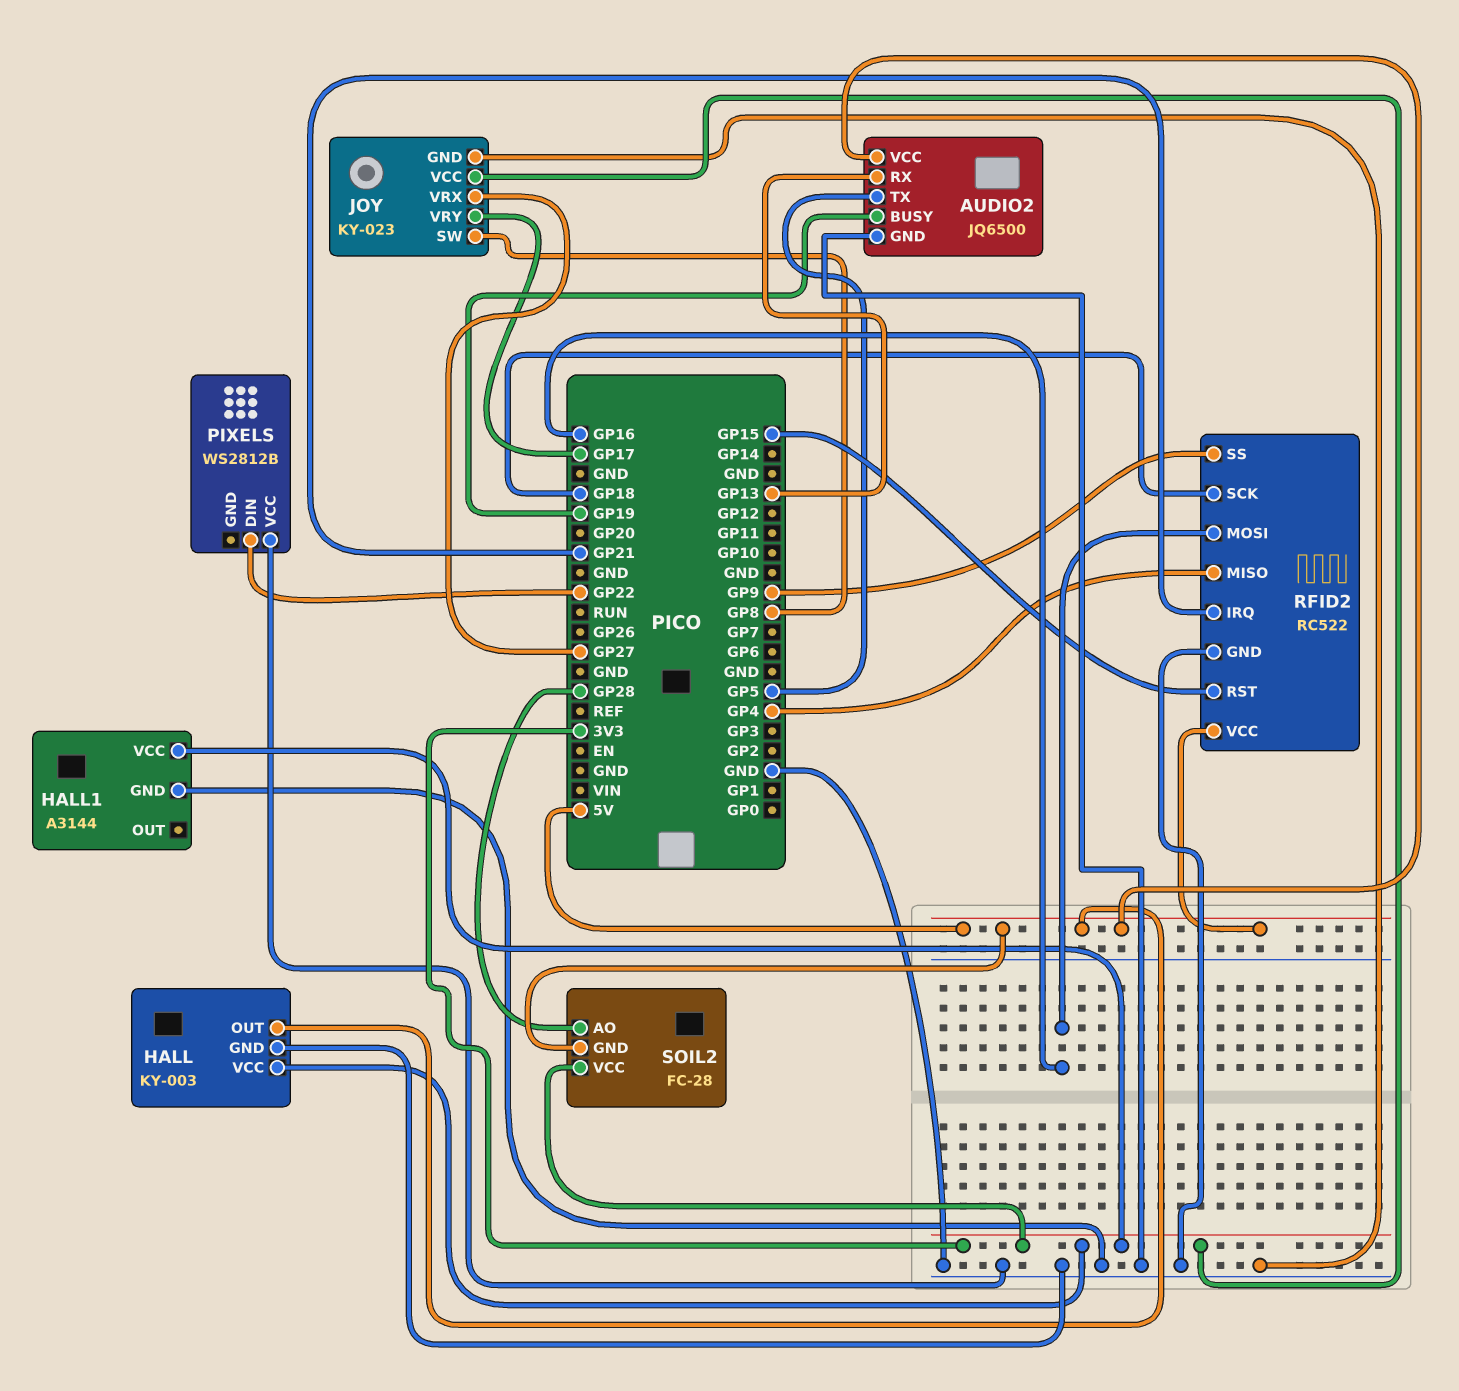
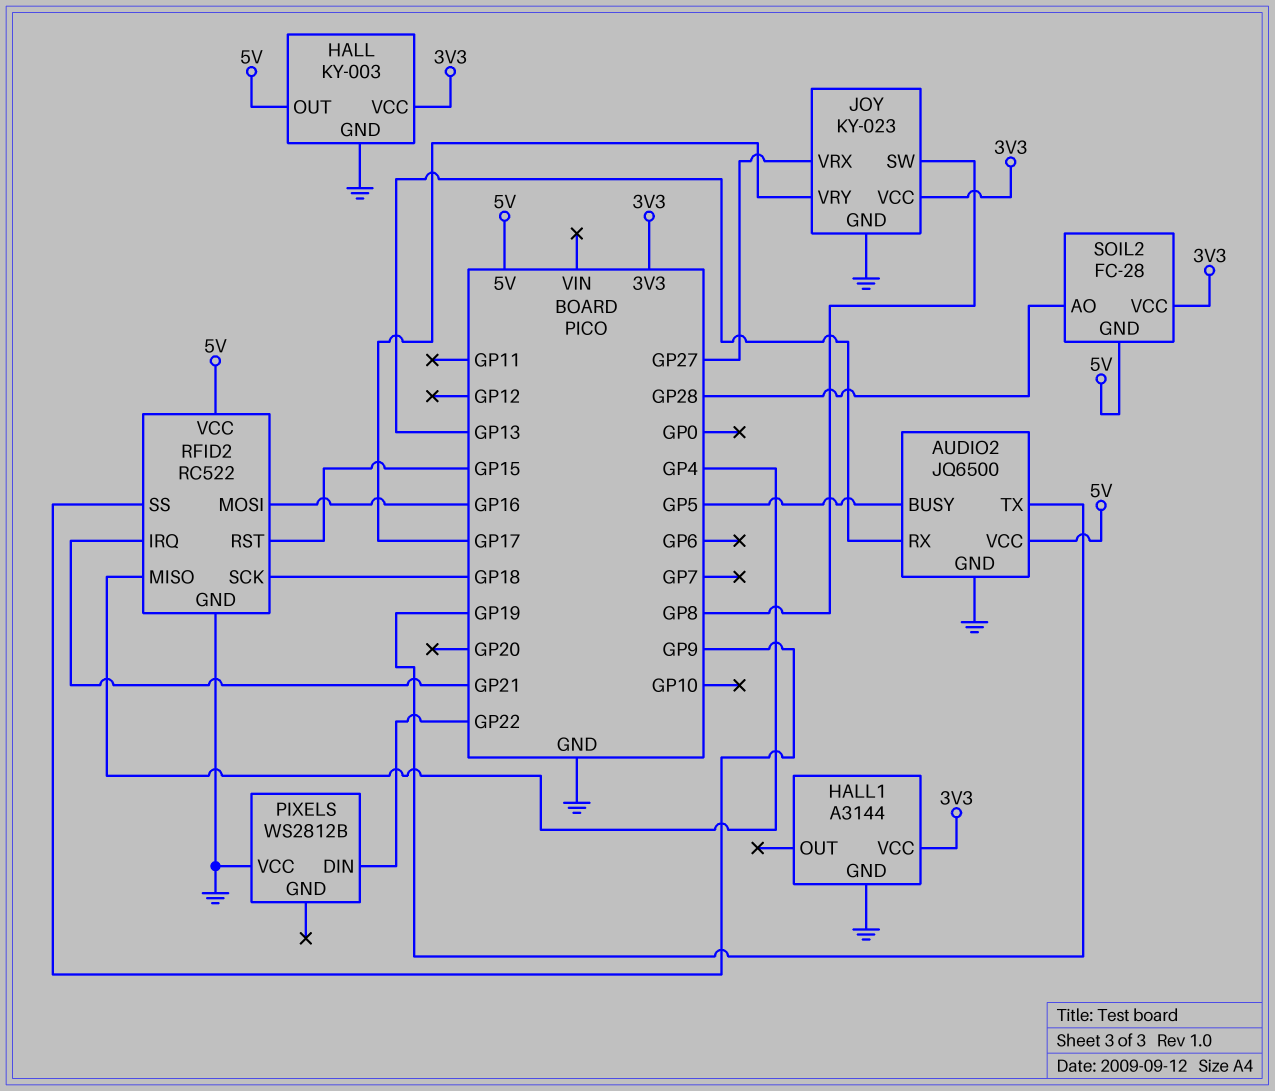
AUDIO2 pin BUSY: GP19 -> GP5
AUDIO2 pin TX: GP5 -> GP19

